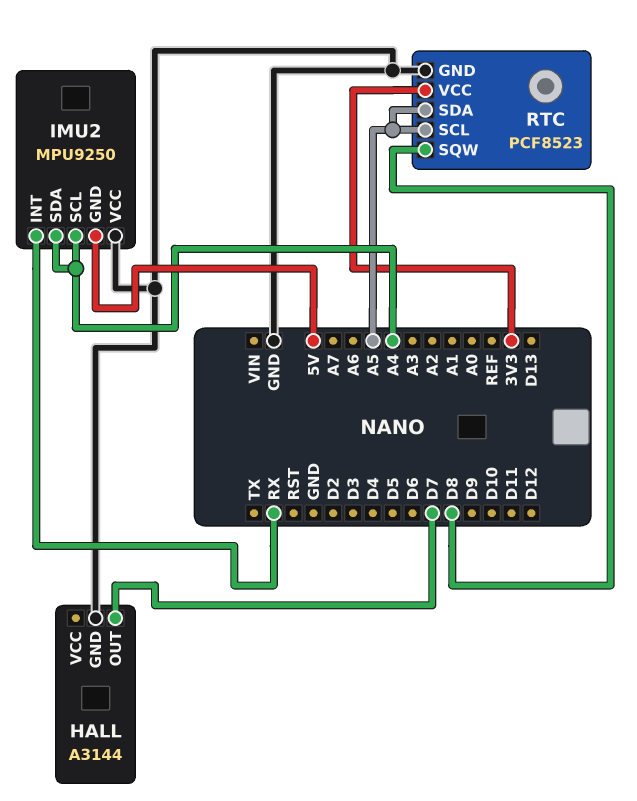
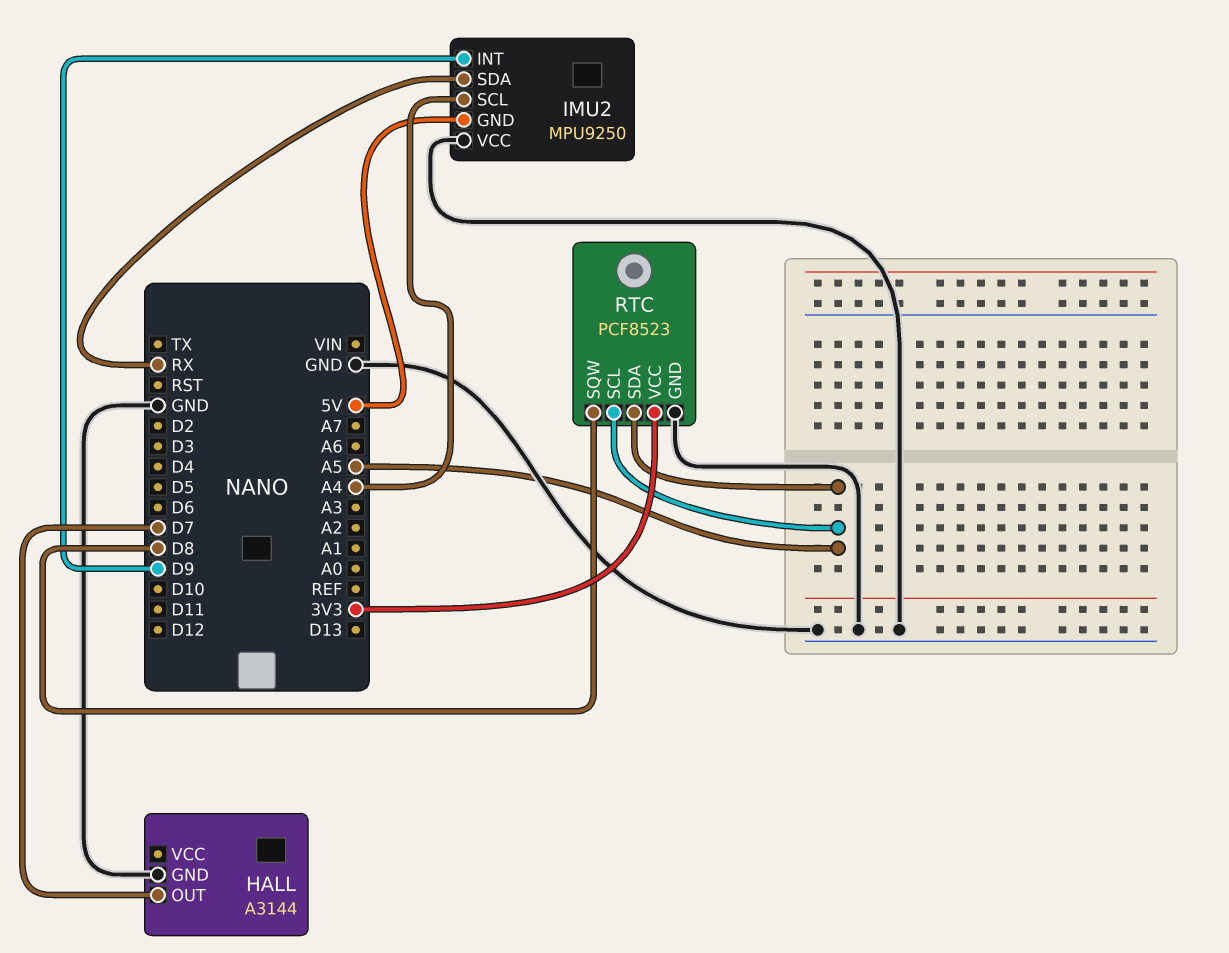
IMU2 pin INT: RX -> D9
IMU2 pin SDA: A4 -> RX

